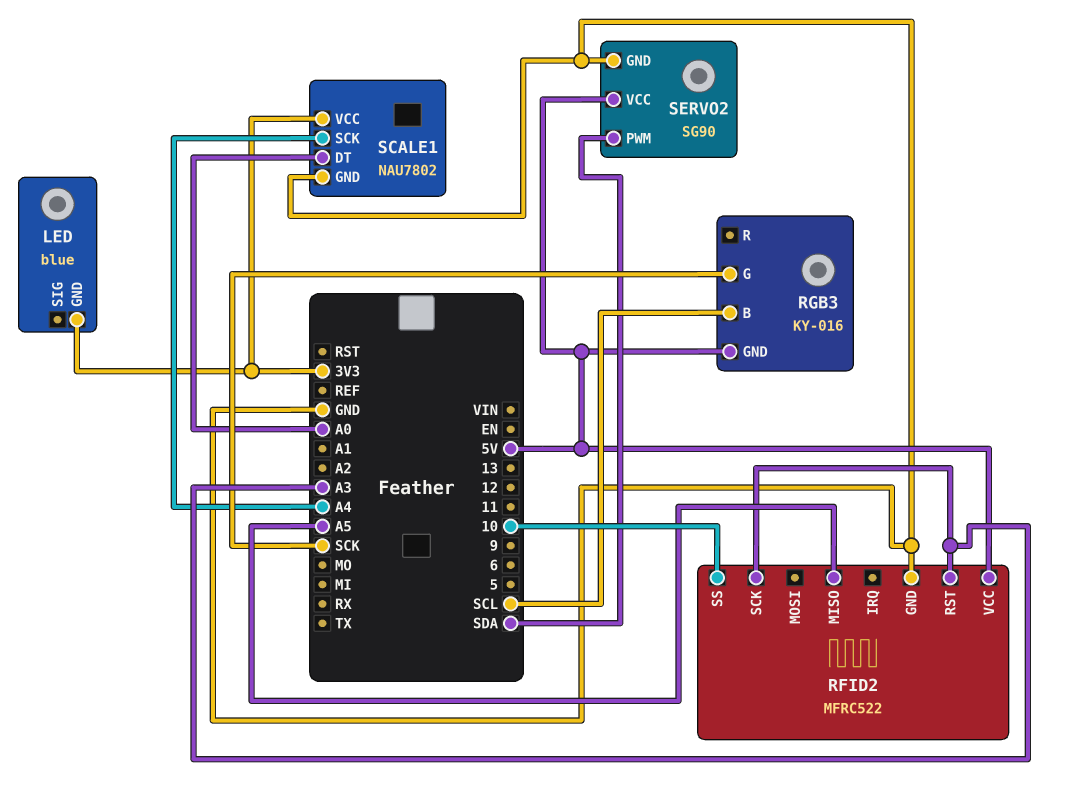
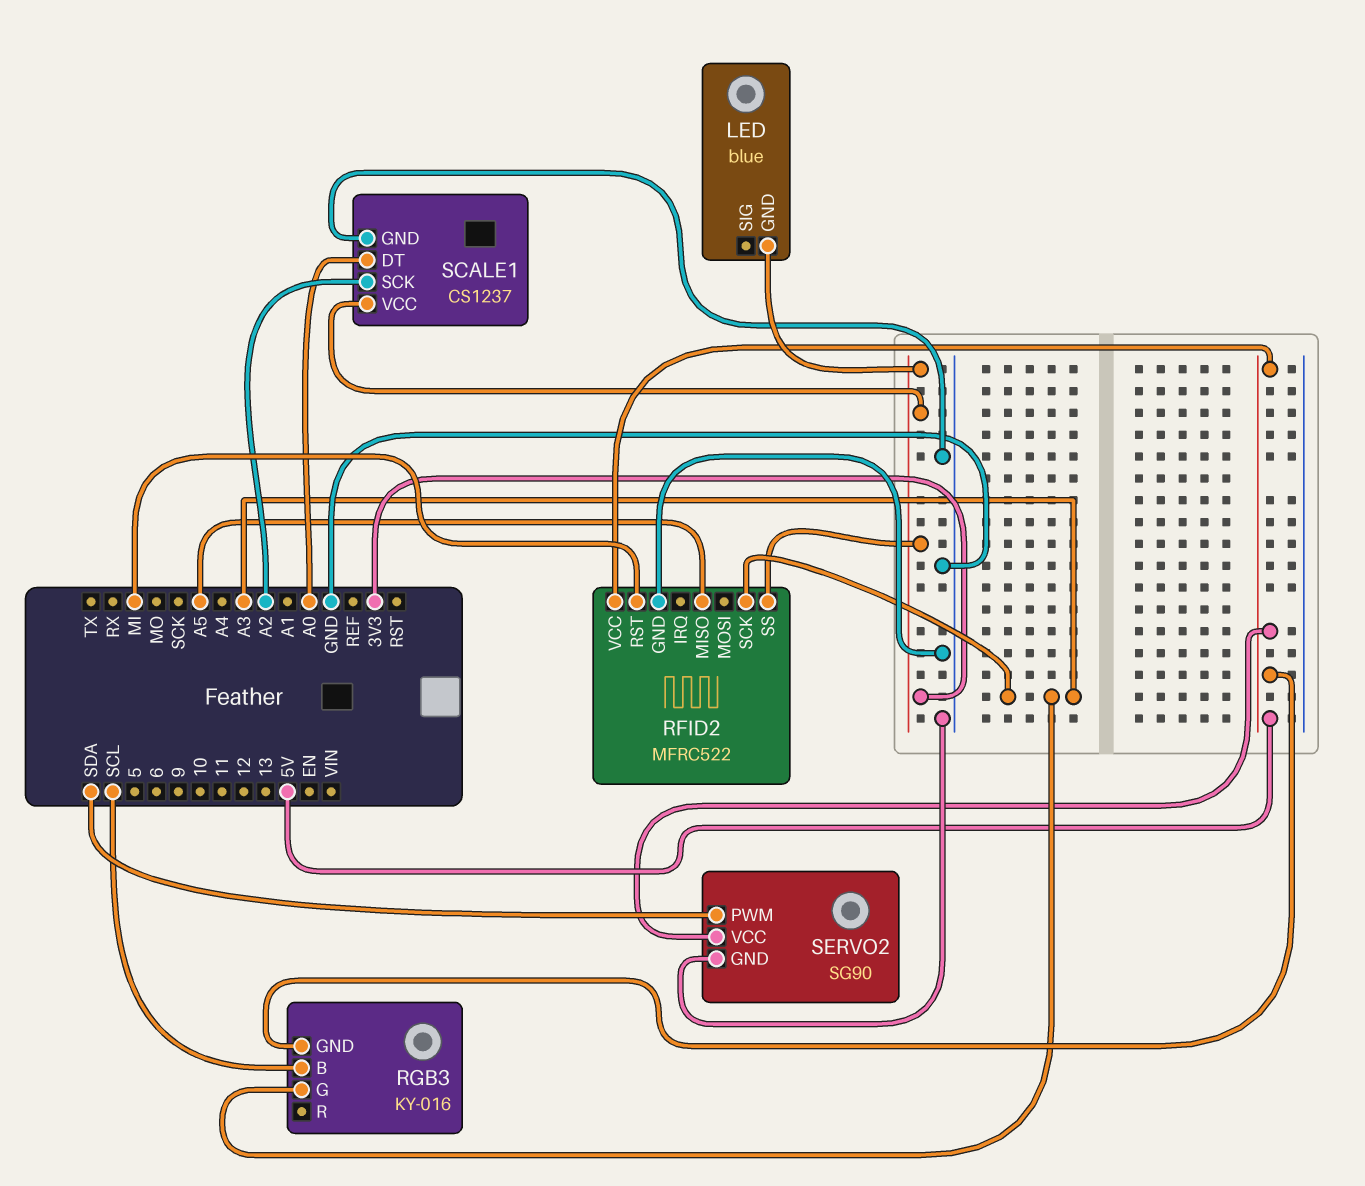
RFID2 pin RST: A3 -> MI
RFID2 pin SS: 10 -> 3V3
RGB3 pin G: SCK -> A3
SCALE1: NAU7802 -> CS1237
SCALE1 pin SCK: A4 -> A2

